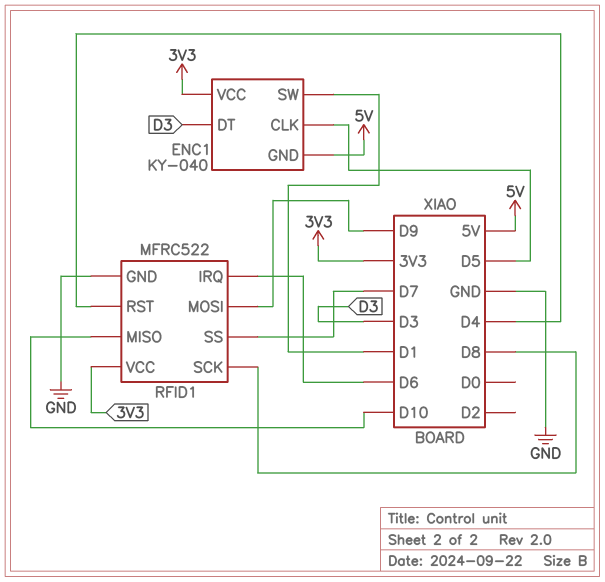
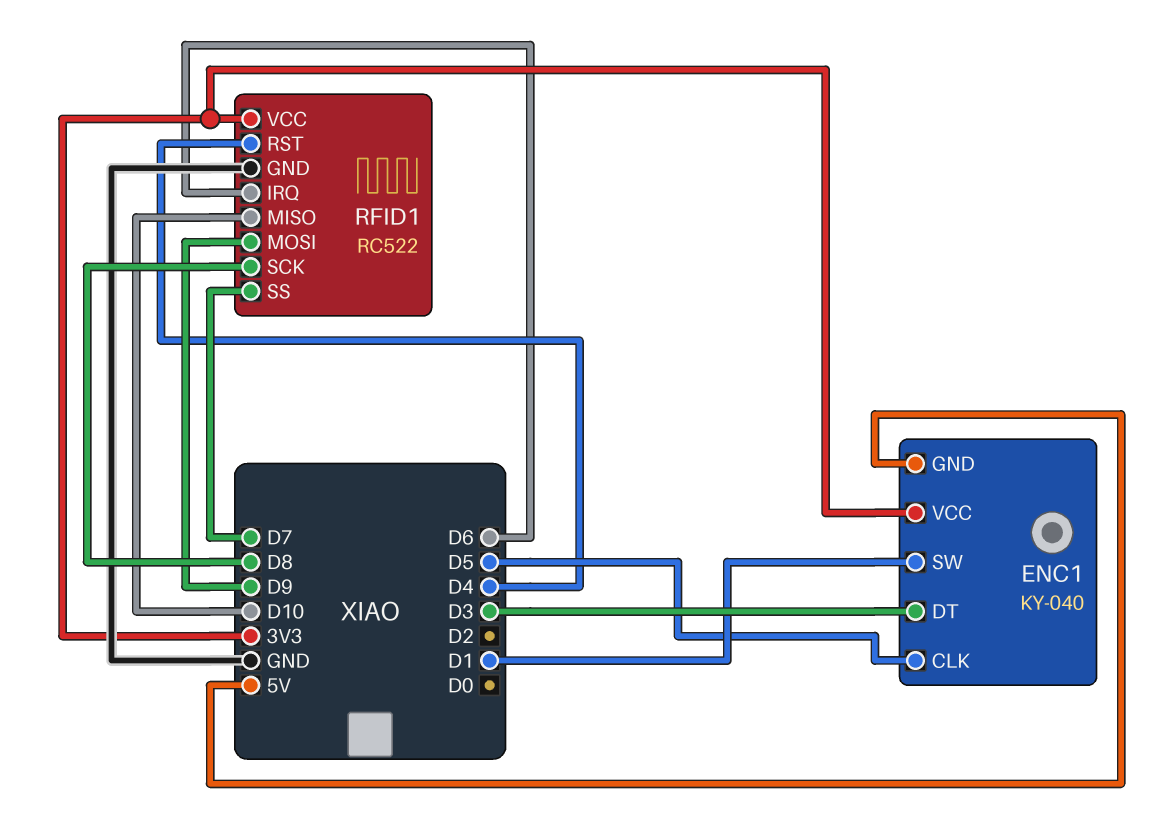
RFID1: MFRC522 -> RC522

